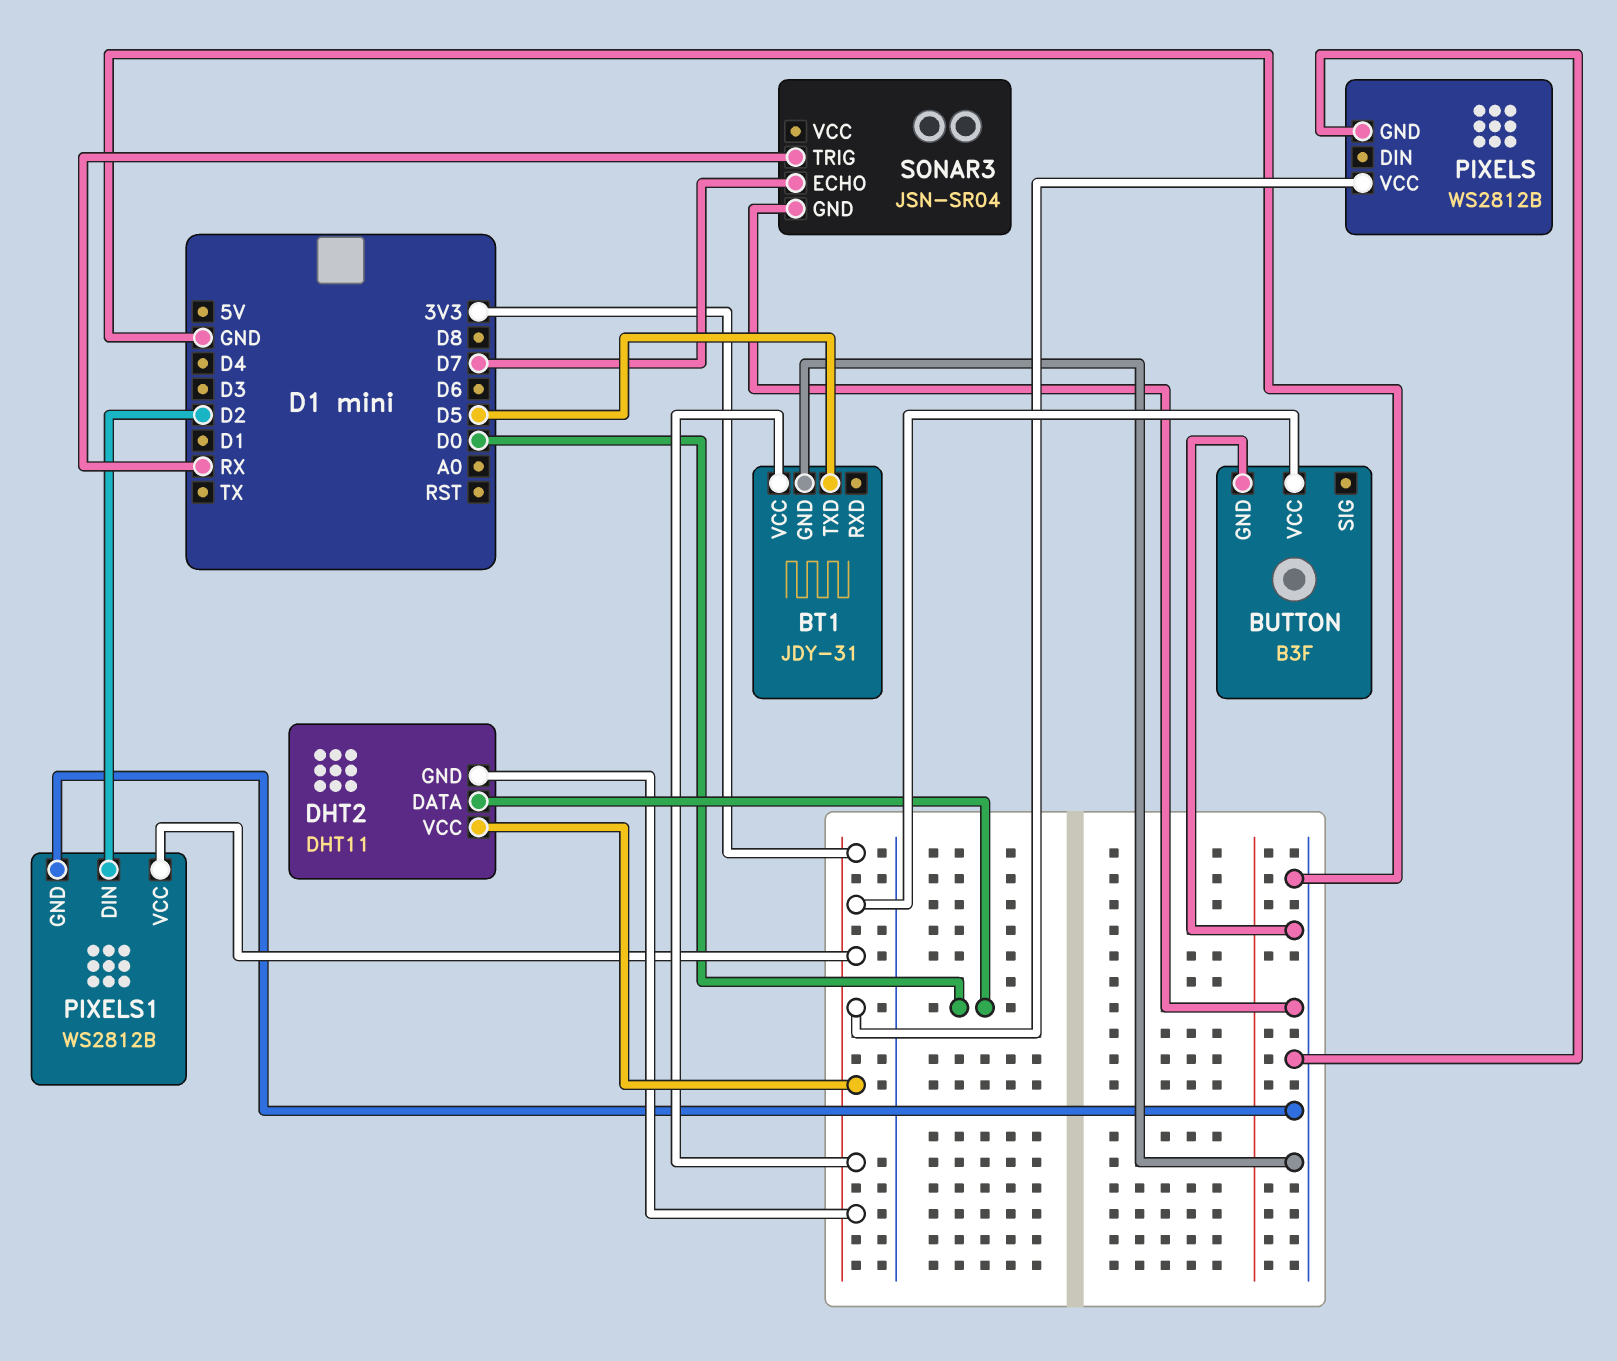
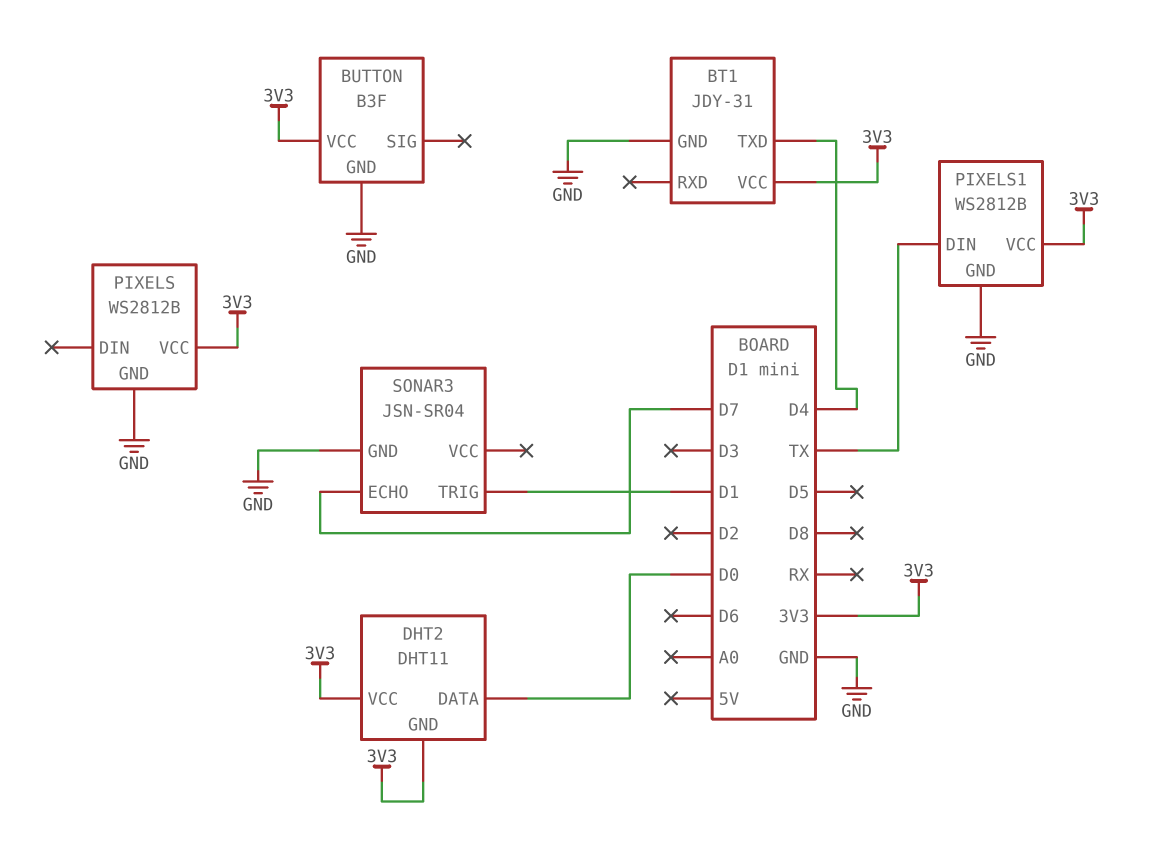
BT1 pin TXD: D5 -> D4
PIXELS1 pin DIN: D2 -> TX
SONAR3 pin TRIG: RX -> D1

